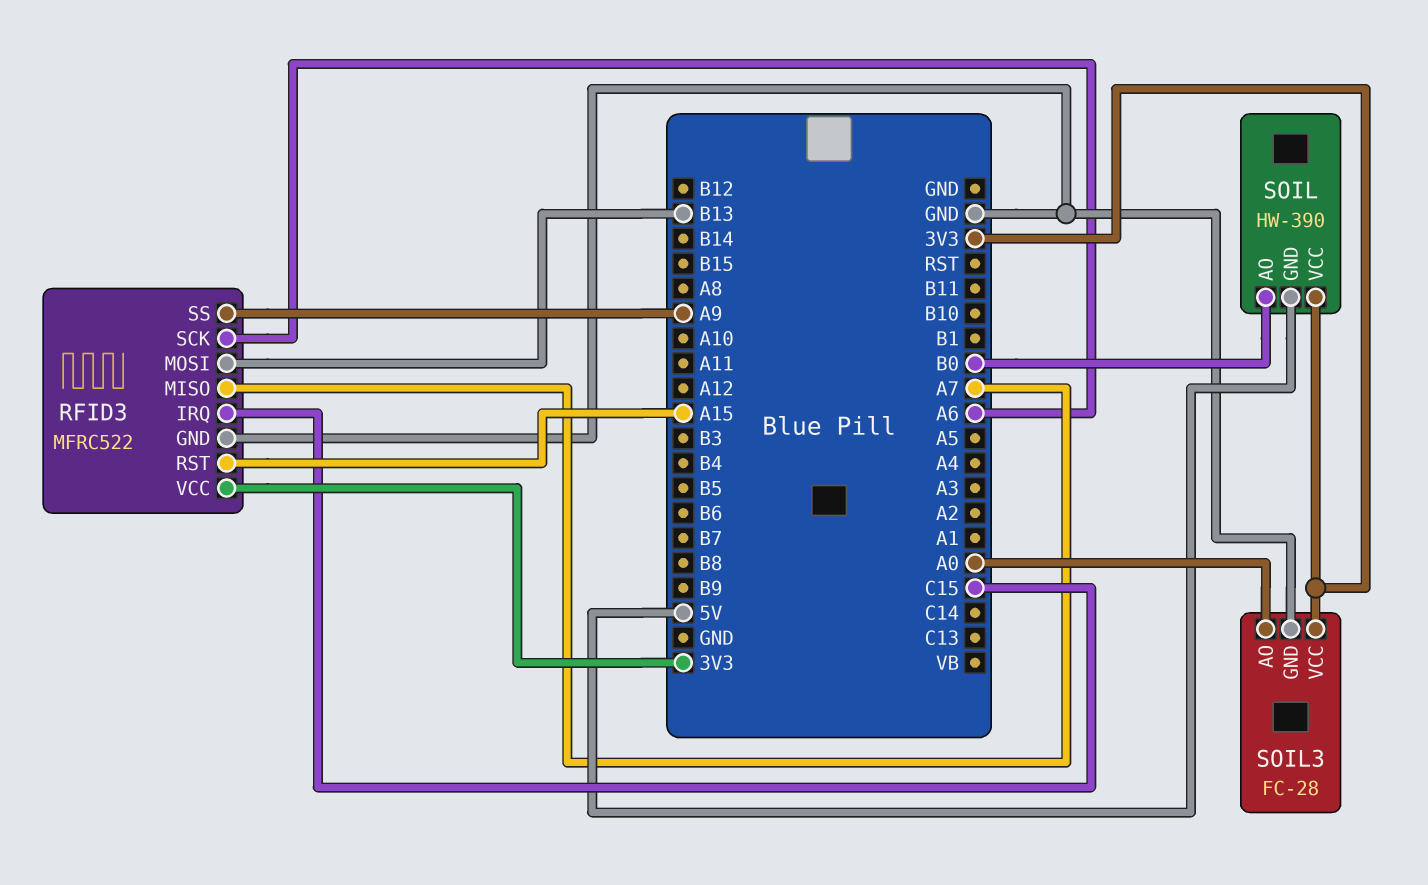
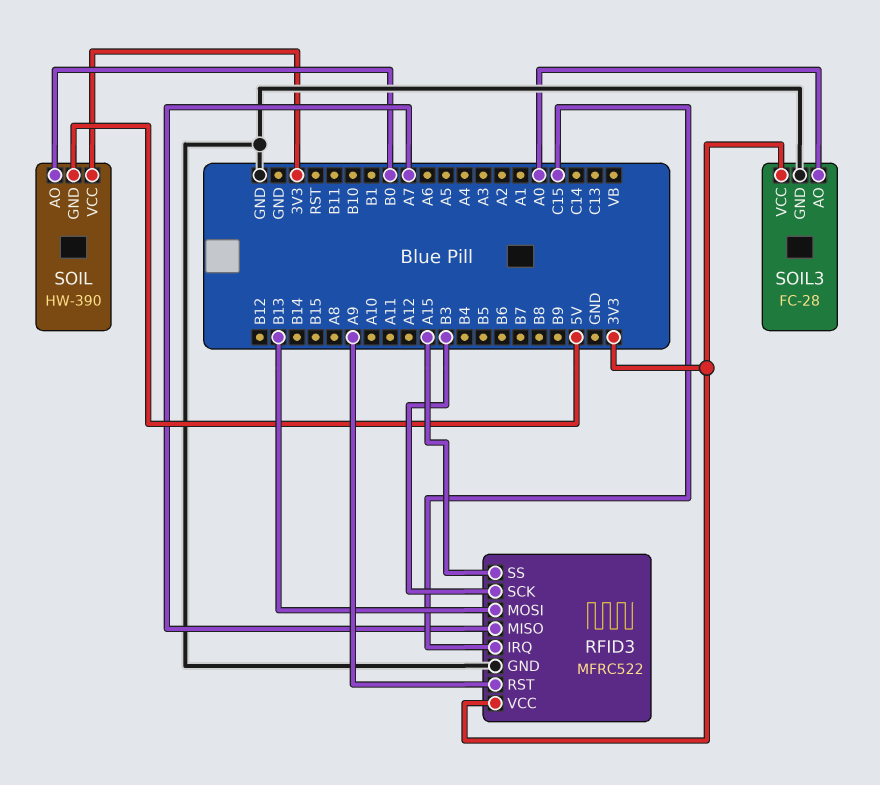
RFID3 pin RST: A15 -> A9
RFID3 pin SCK: A6 -> B3
RFID3 pin SS: A9 -> A15

